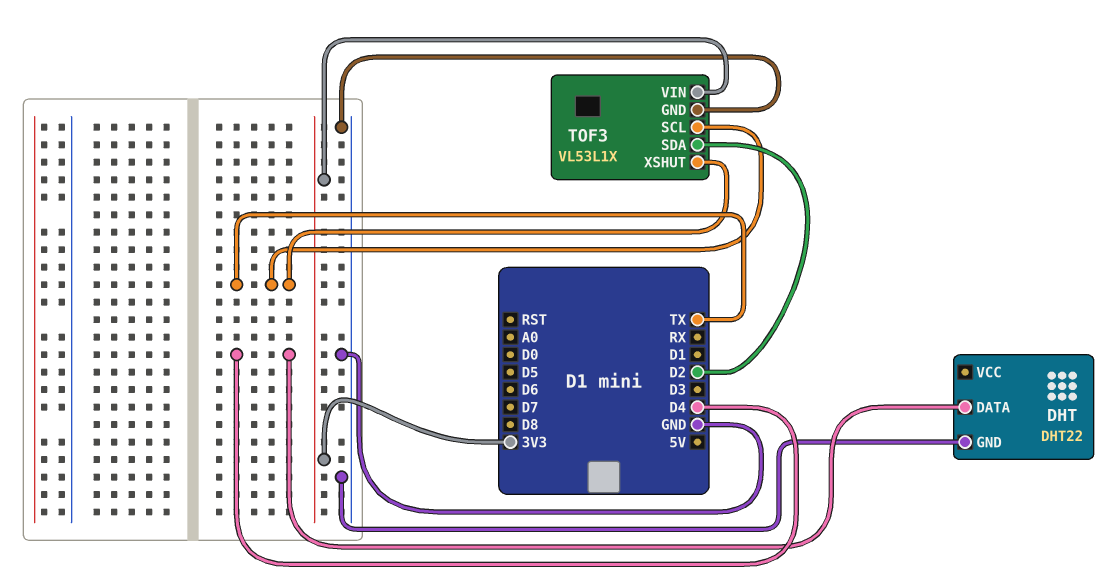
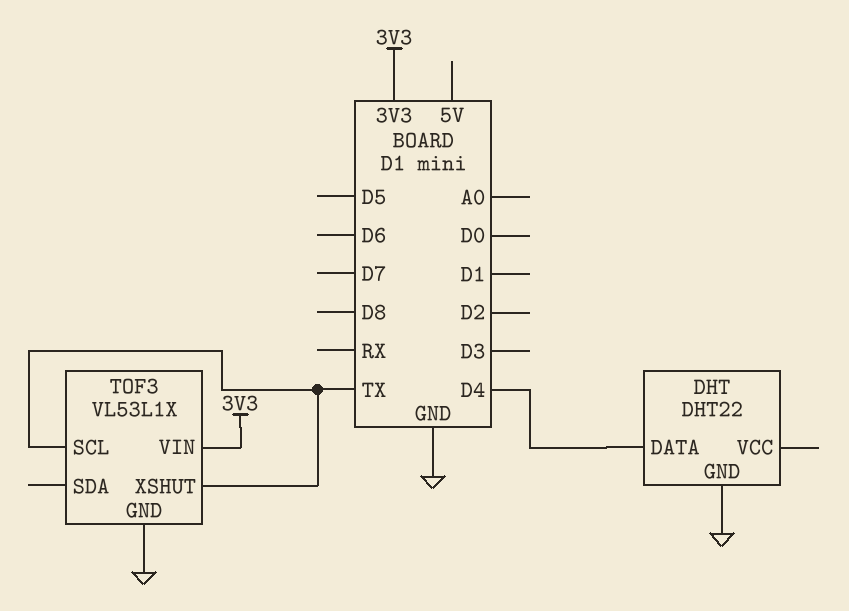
TOF3 pin SDA: D2 -> none

